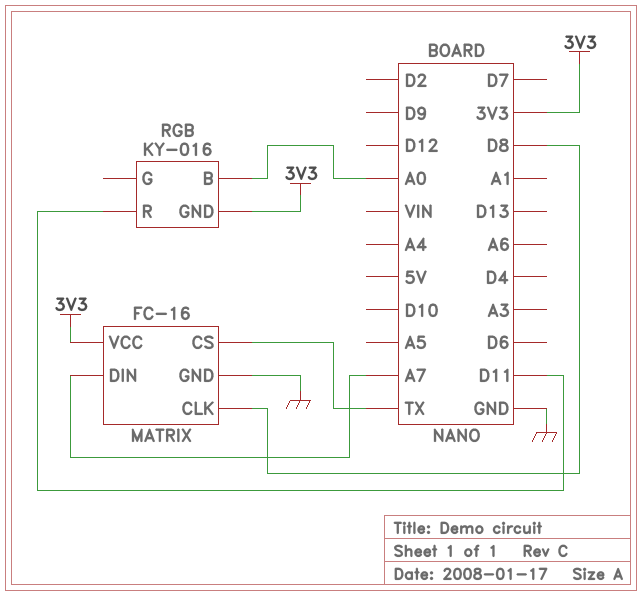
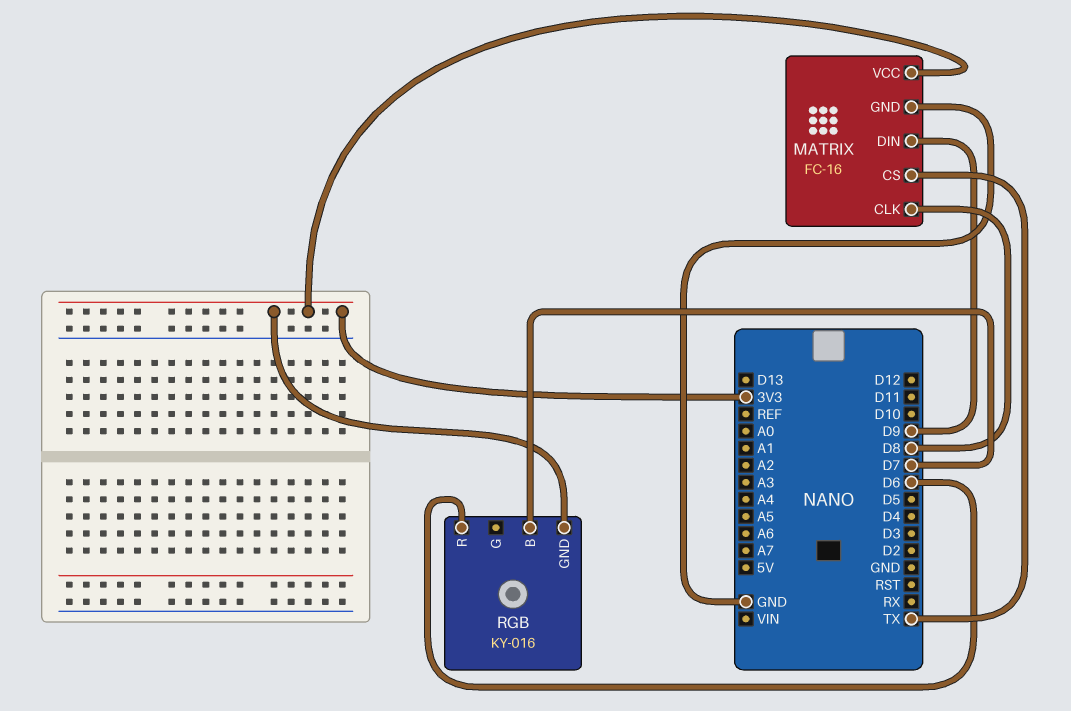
MATRIX pin DIN: A7 -> D9
RGB pin B: A0 -> D7
RGB pin R: D11 -> D6

